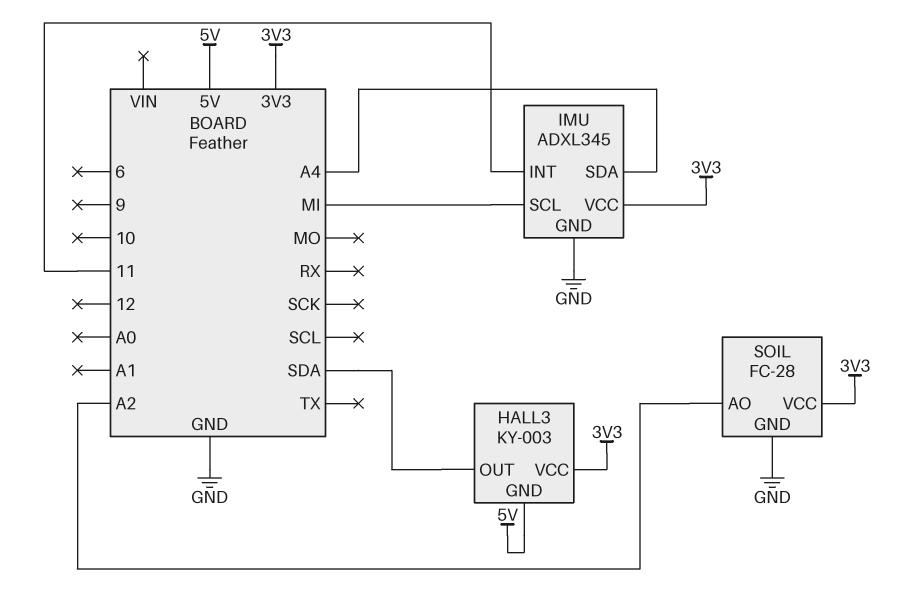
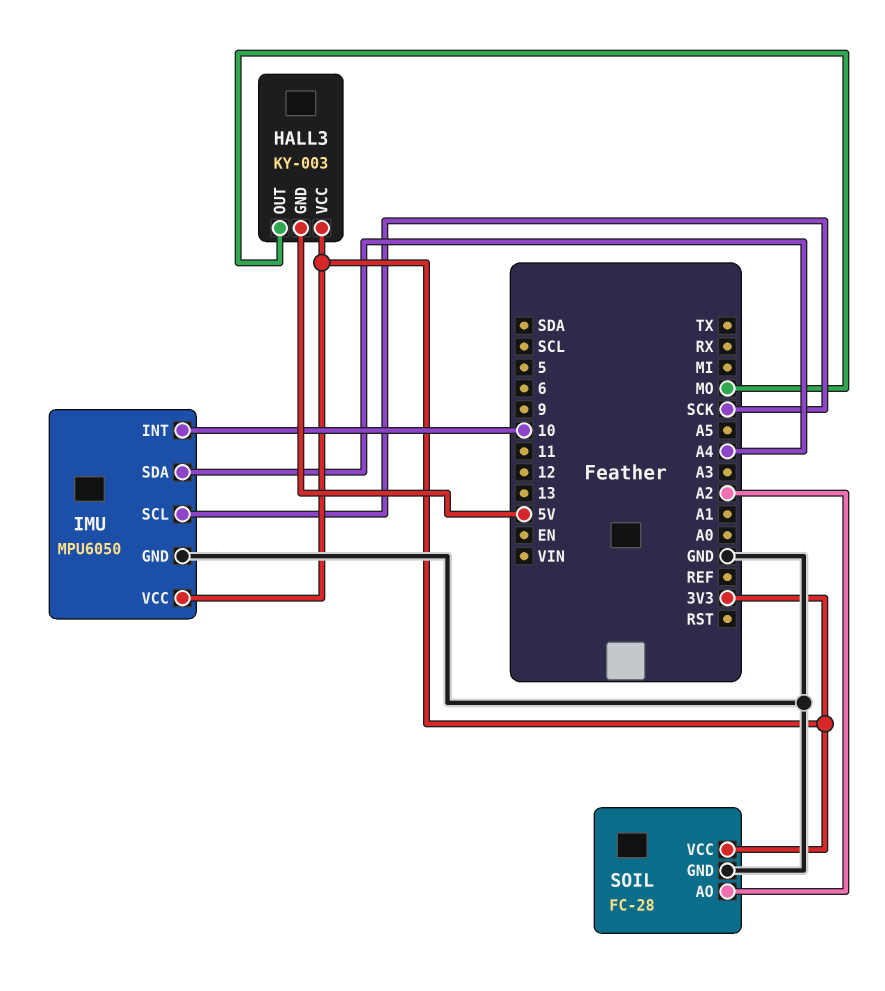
HALL3 pin OUT: SDA -> MO
IMU: ADXL345 -> MPU6050
IMU pin INT: 11 -> 10
IMU pin SCL: MI -> SCK

